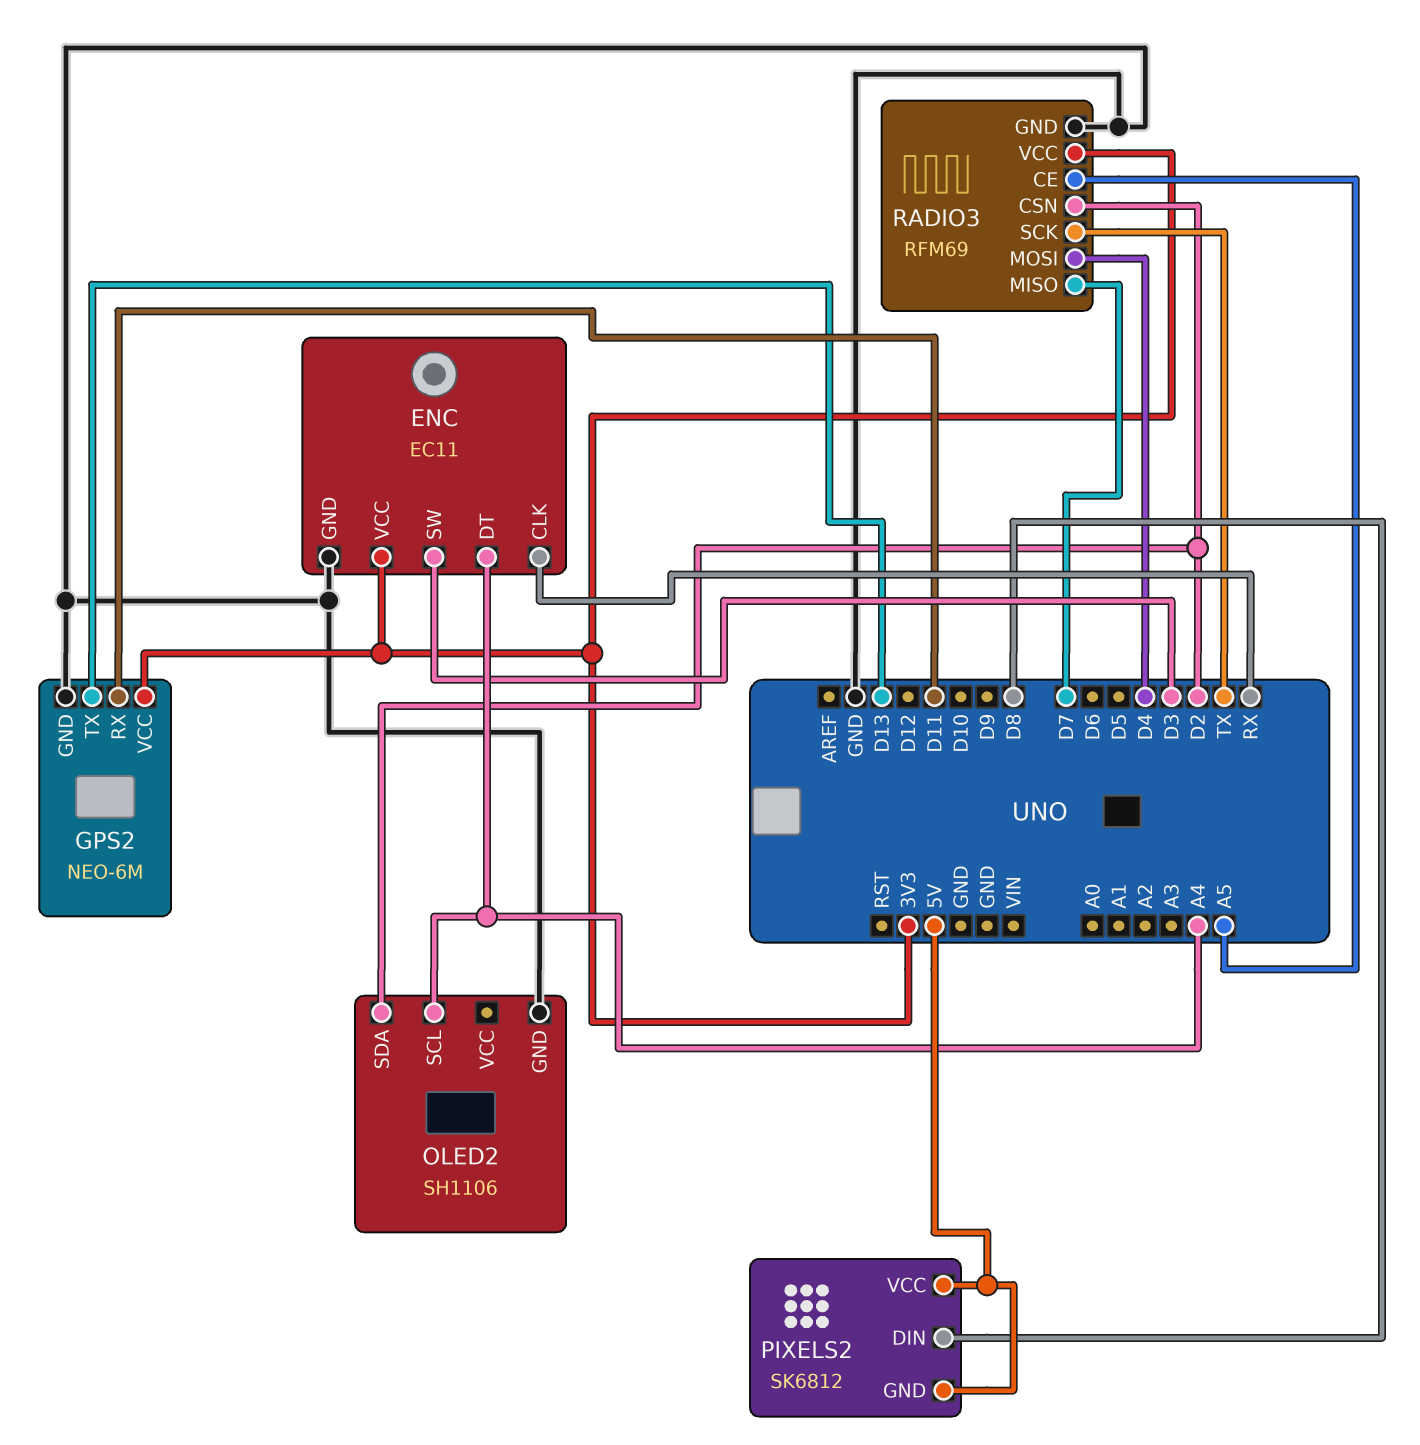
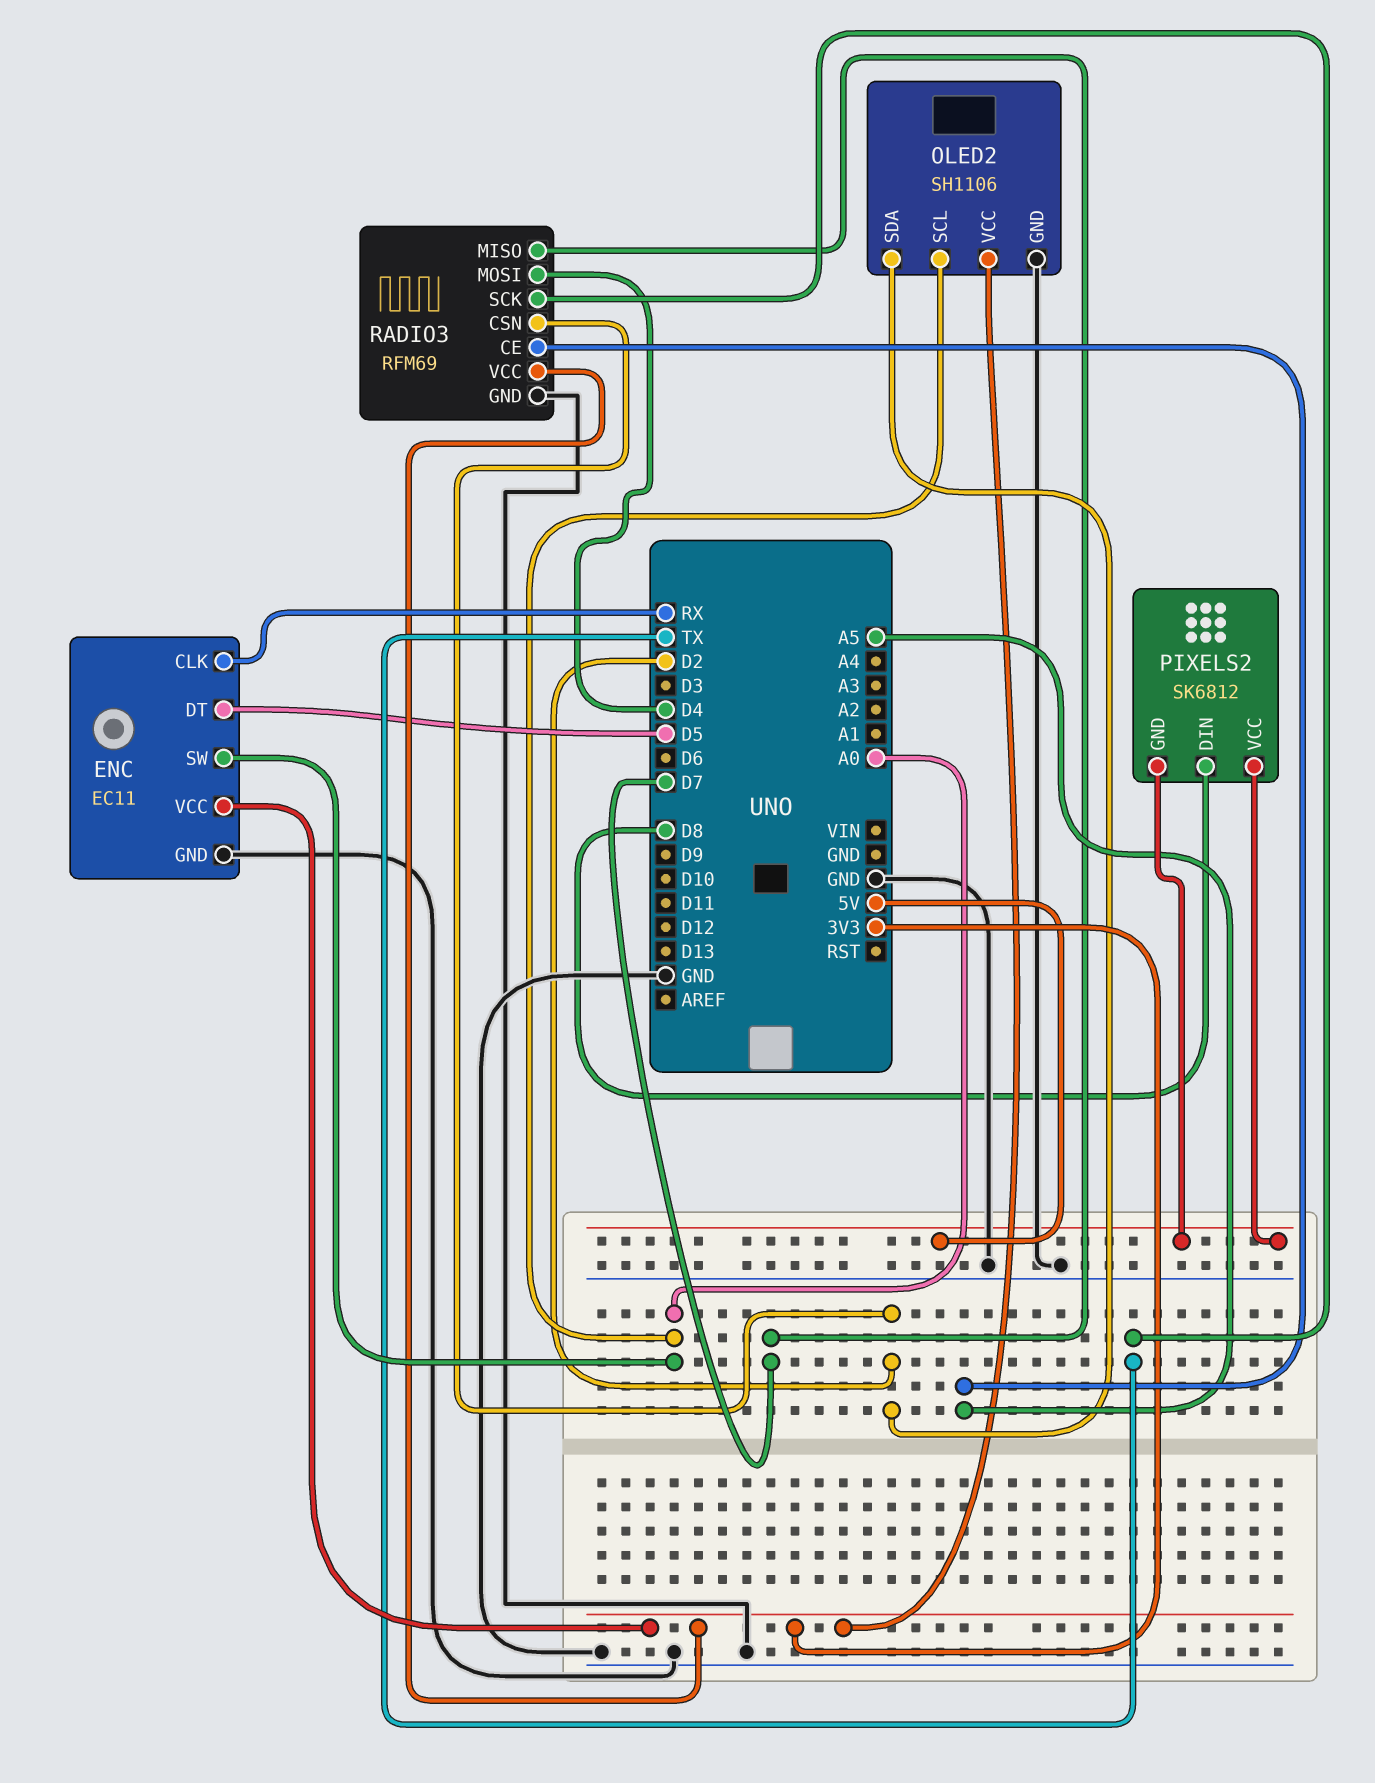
ENC pin DT: A4 -> D5
ENC pin SW: D3 -> A0
GPS2: NEO-6M -> none
GPS2 pin GND: GND -> none
GPS2 pin RX: D11 -> none
GPS2 pin TX: D13 -> none
GPS2 pin VCC: 3V3 -> none
OLED2 pin SCL: A4 -> A0
OLED2 pin VCC: none -> 3V3

